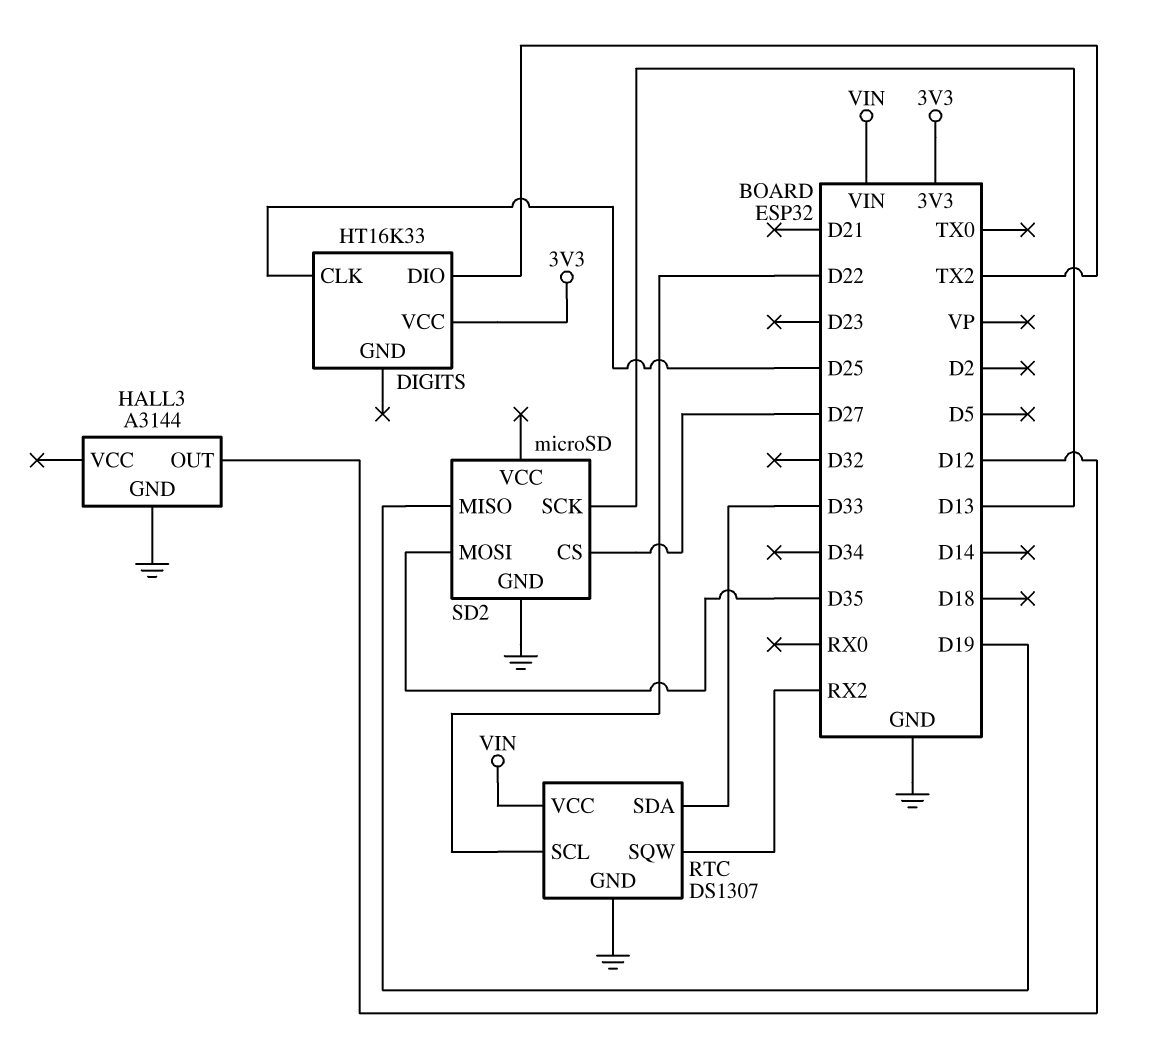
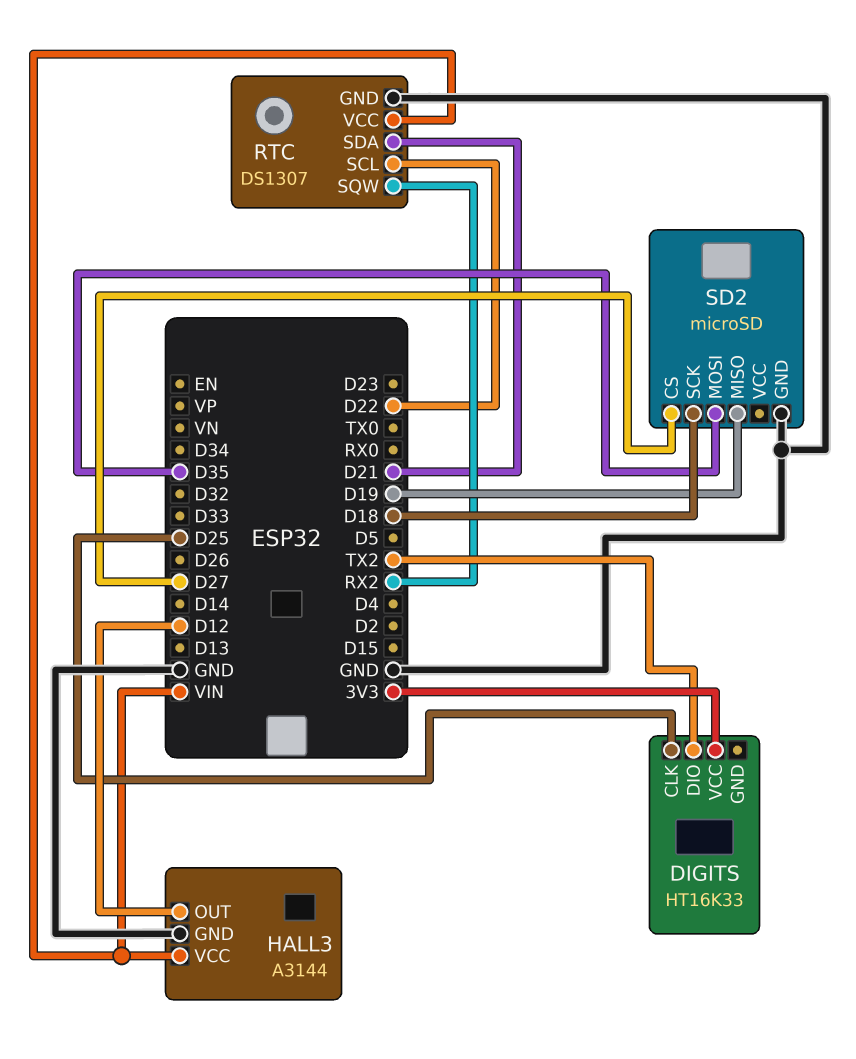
HALL3 pin VCC: none -> VIN
RTC pin SDA: D33 -> D21
SD2 pin SCK: D13 -> D18

